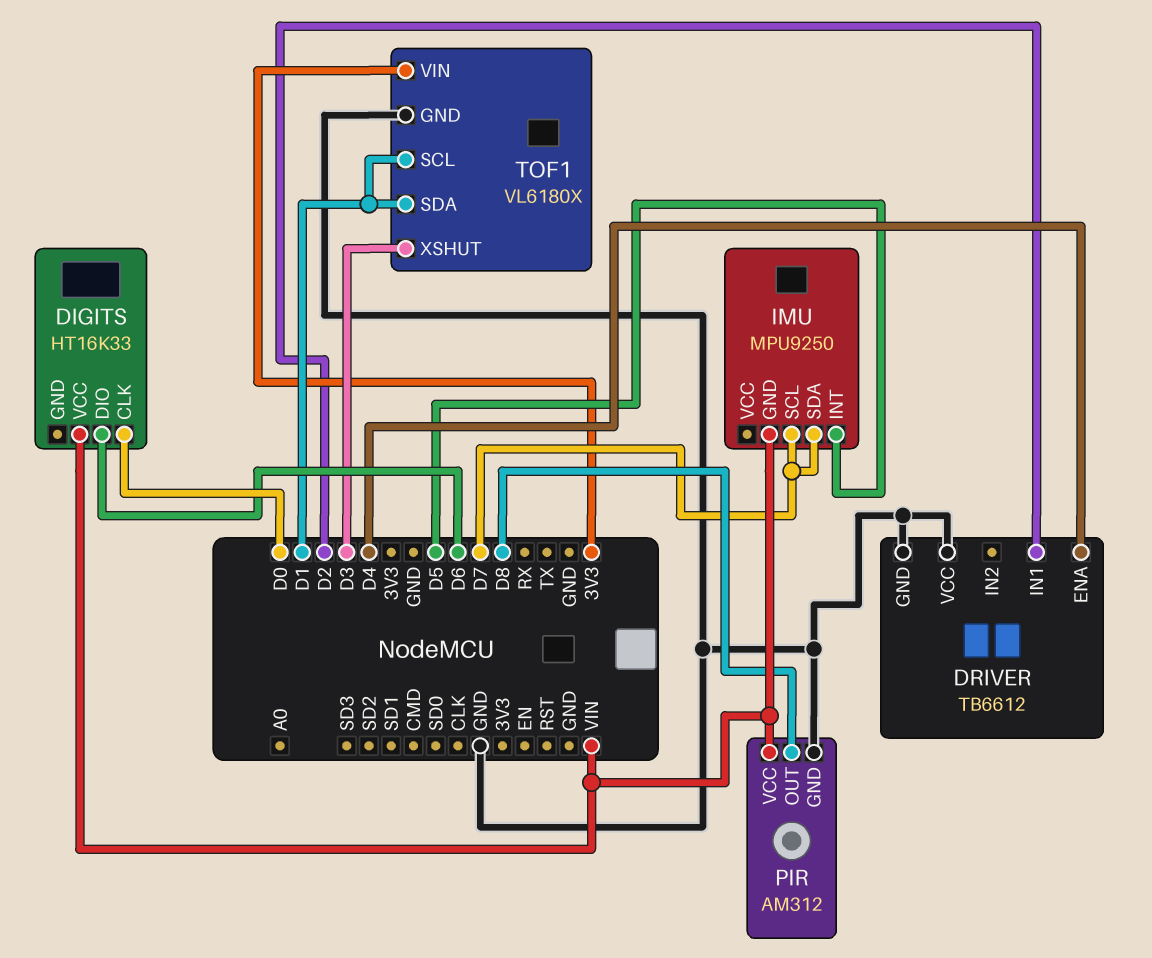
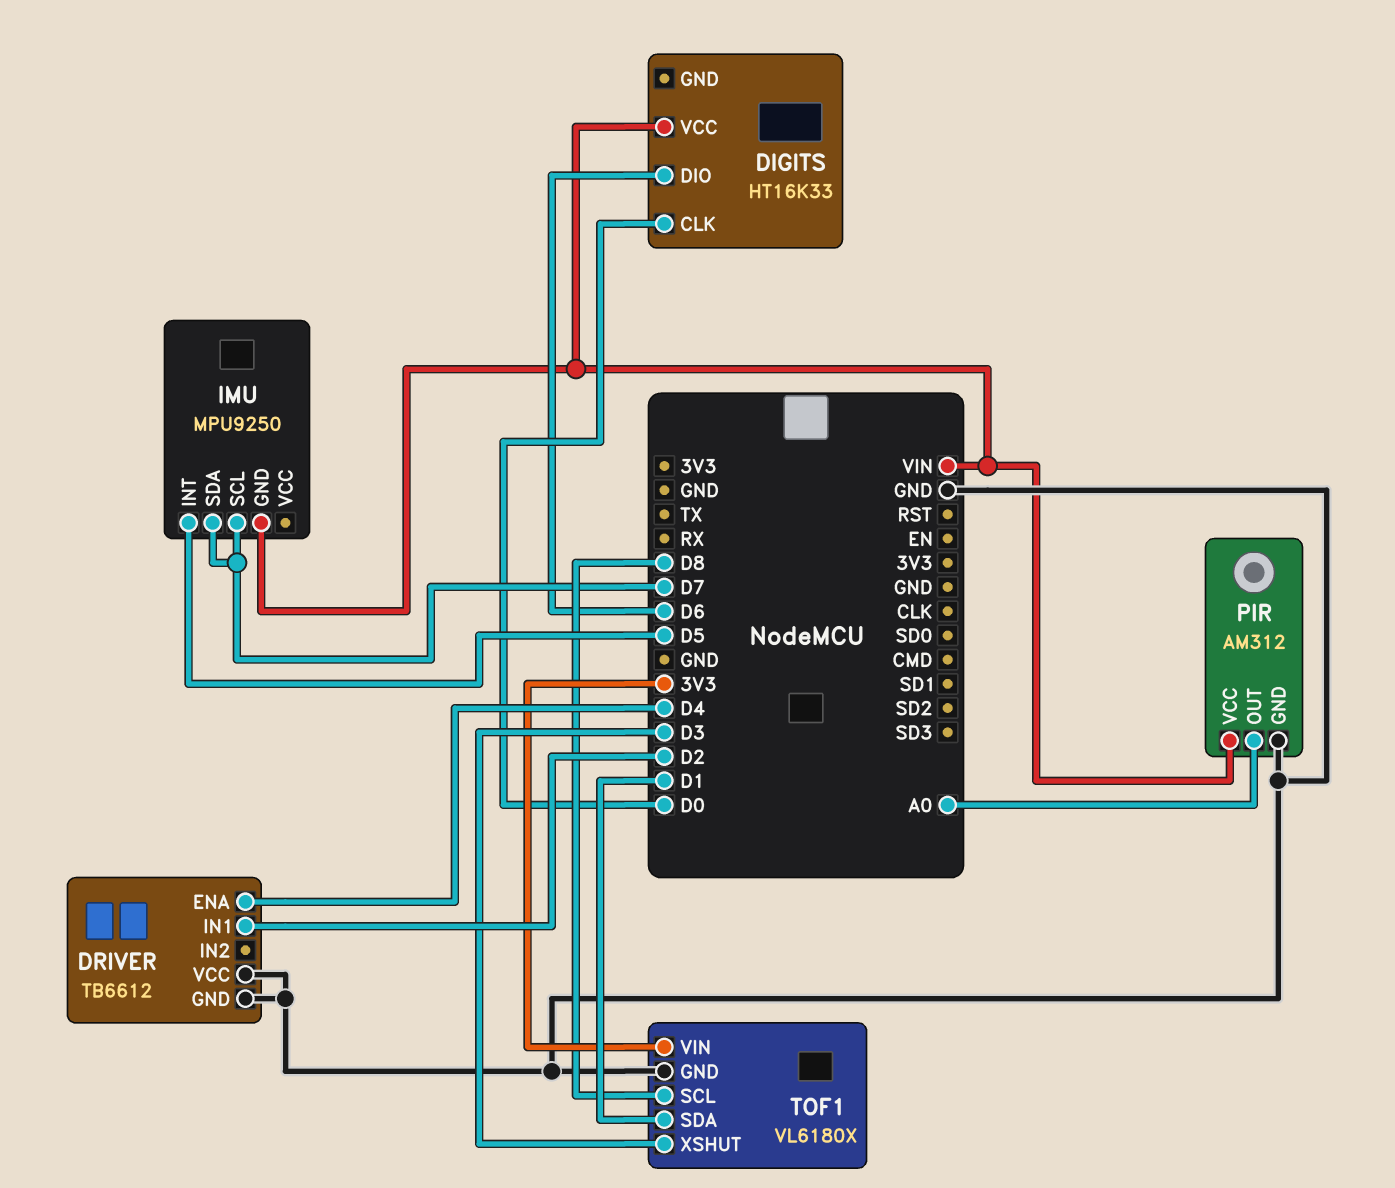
PIR pin OUT: D8 -> A0
TOF1 pin SCL: D1 -> D8

